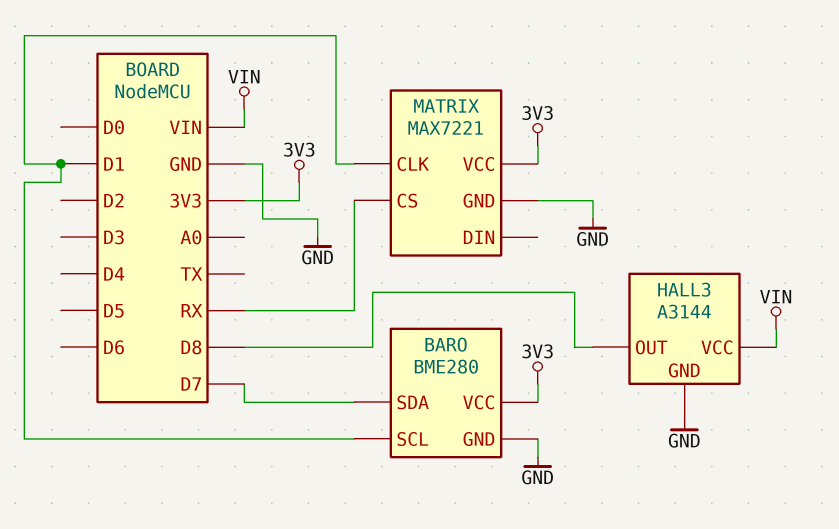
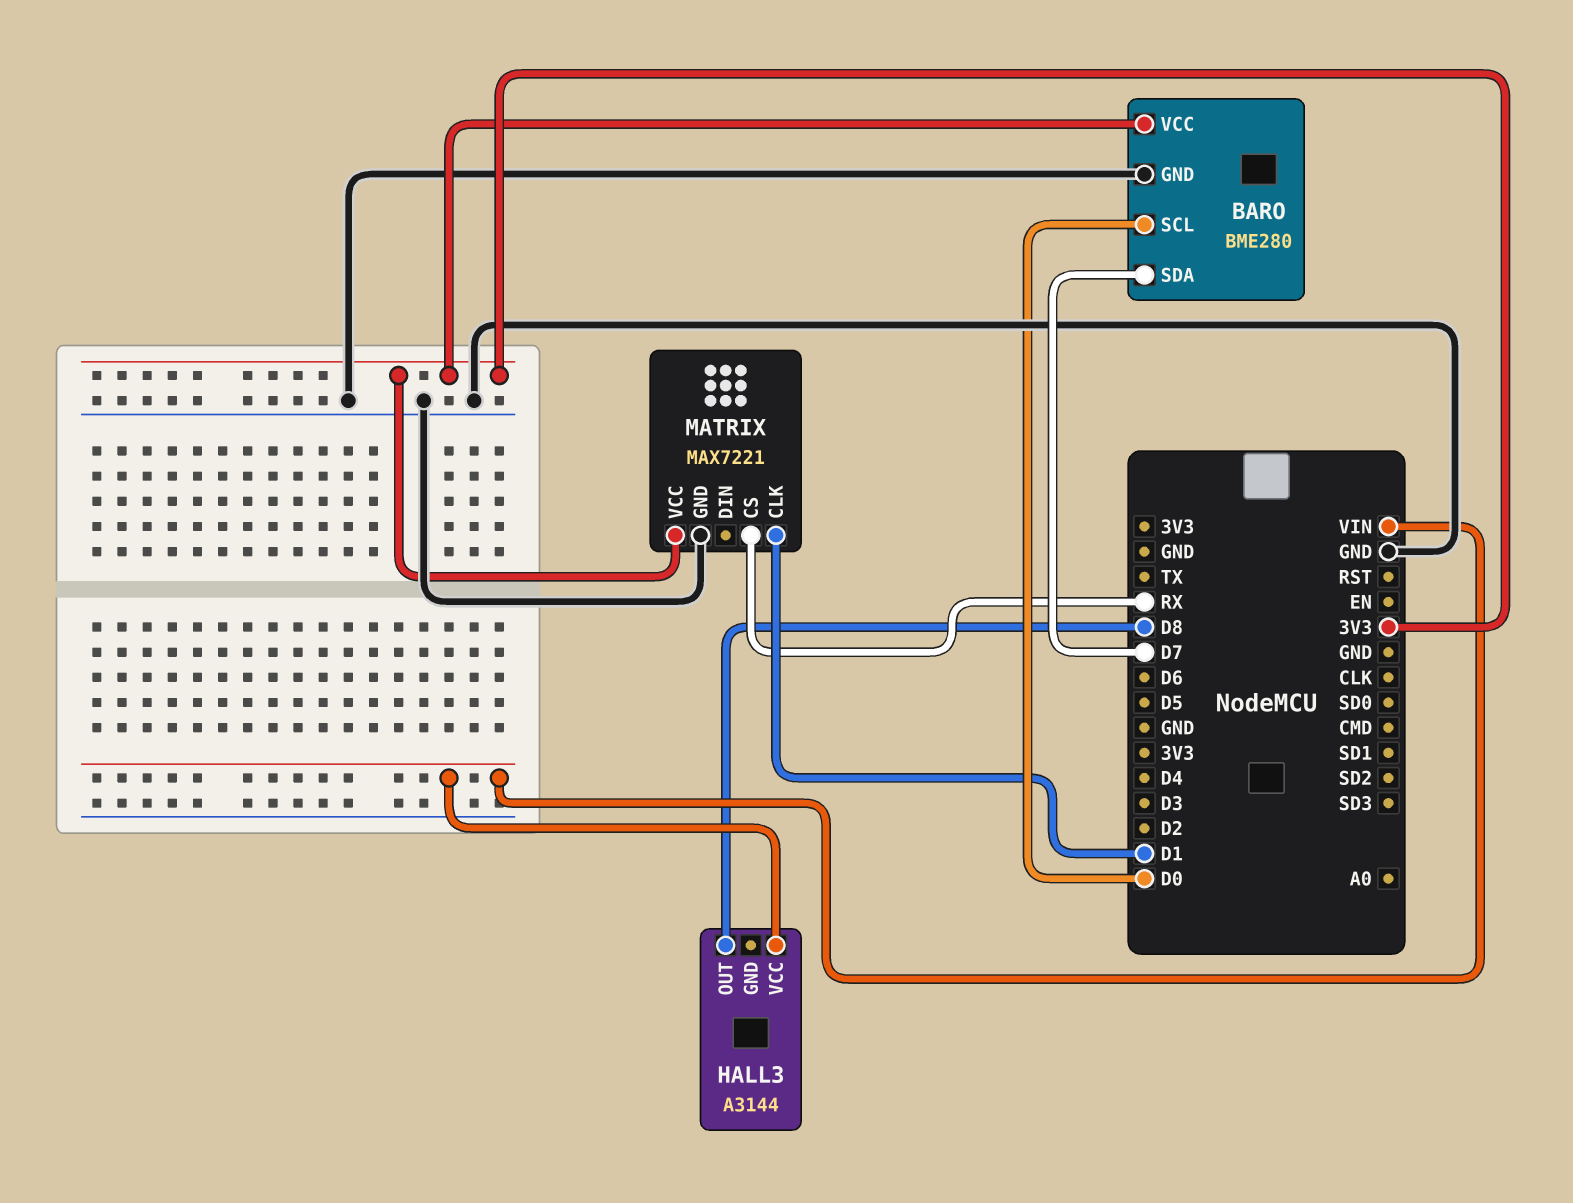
BARO pin SCL: D1 -> D0
HALL3 pin GND: GND -> none

